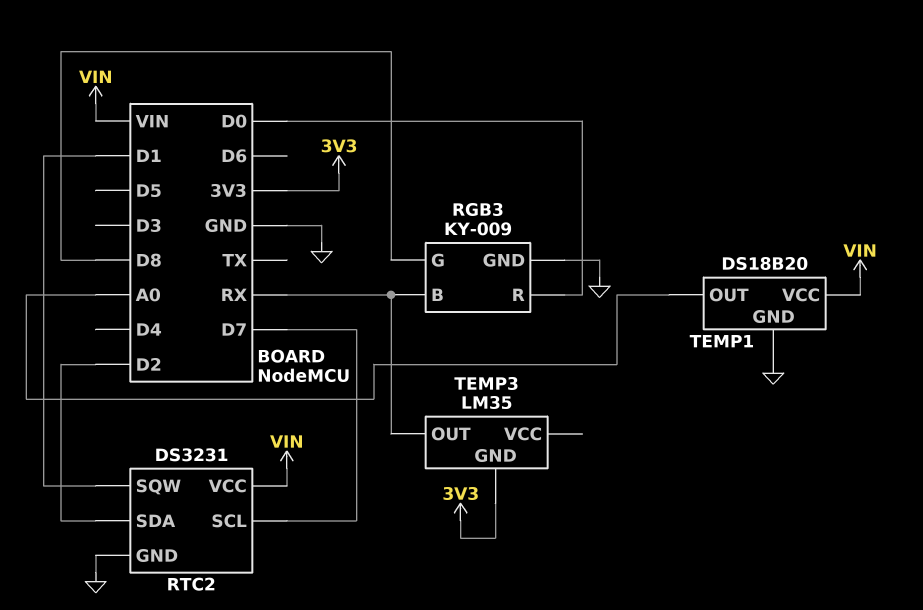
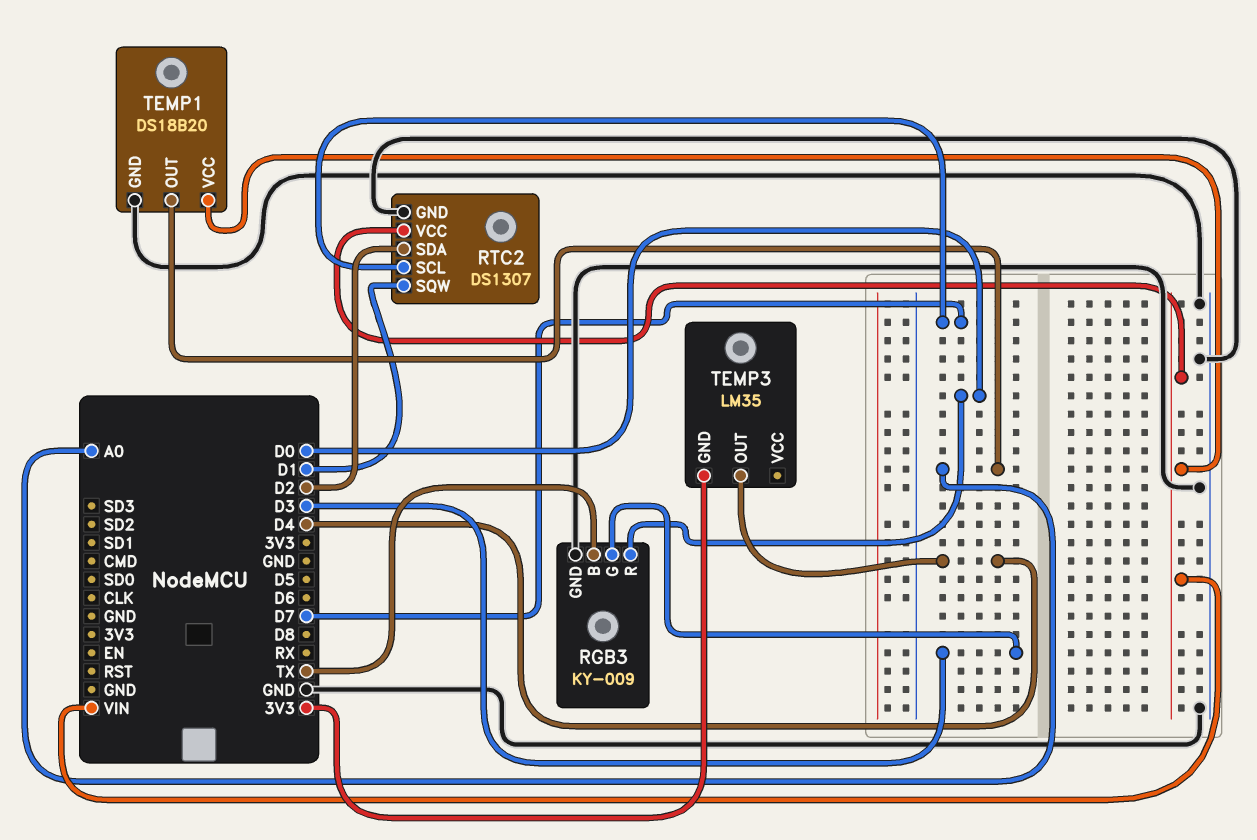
RGB3 pin B: RX -> TX
RGB3 pin G: D8 -> D3
RTC2: DS3231 -> DS1307
TEMP3 pin OUT: RX -> D4

